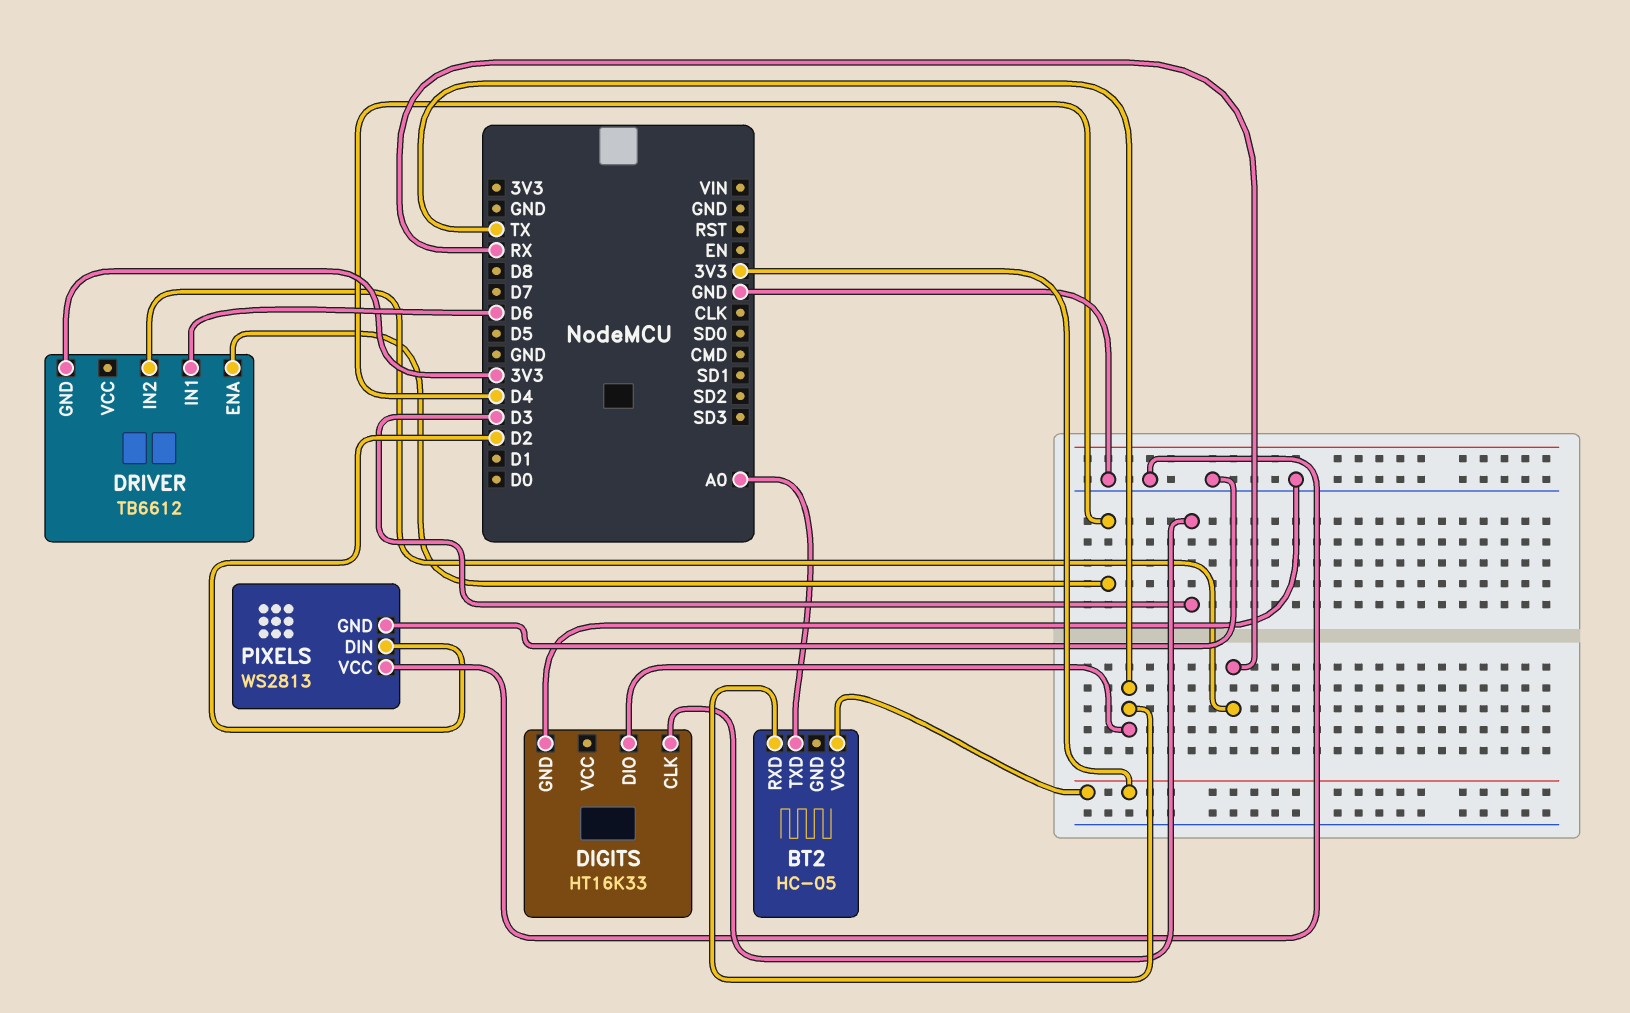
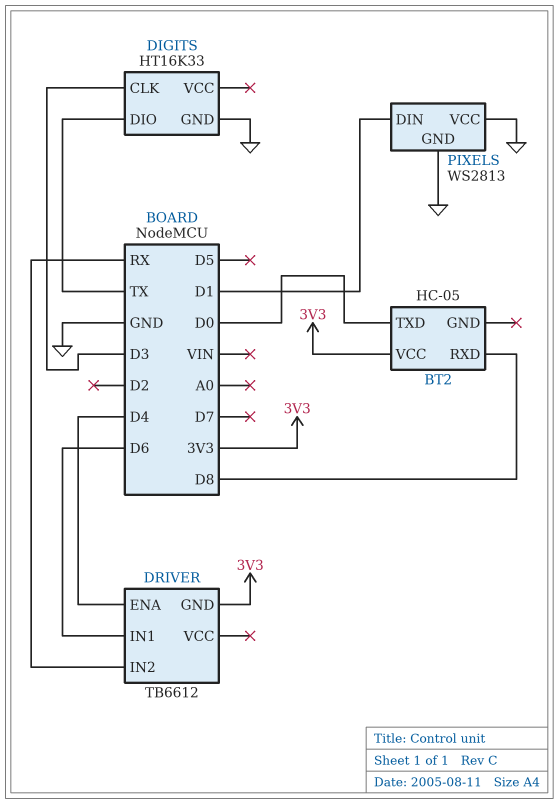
BT2 pin RXD: TX -> D8
BT2 pin TXD: A0 -> D0
PIXELS pin DIN: D2 -> D1

